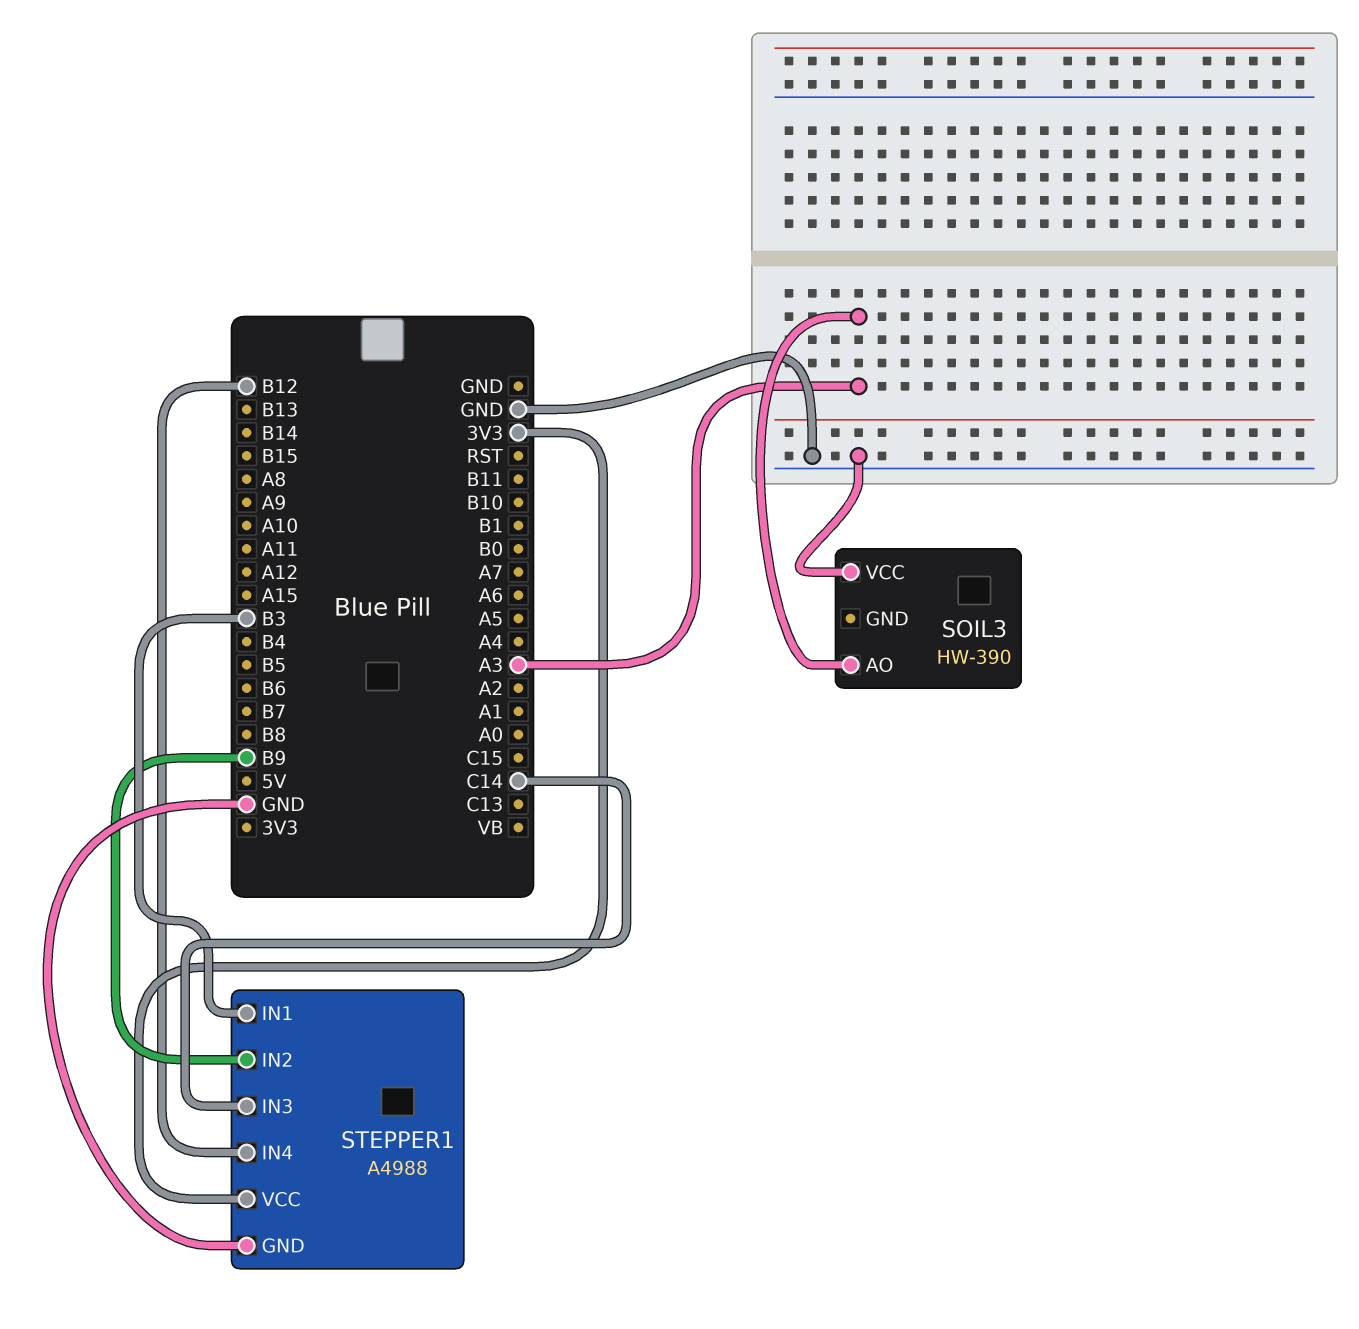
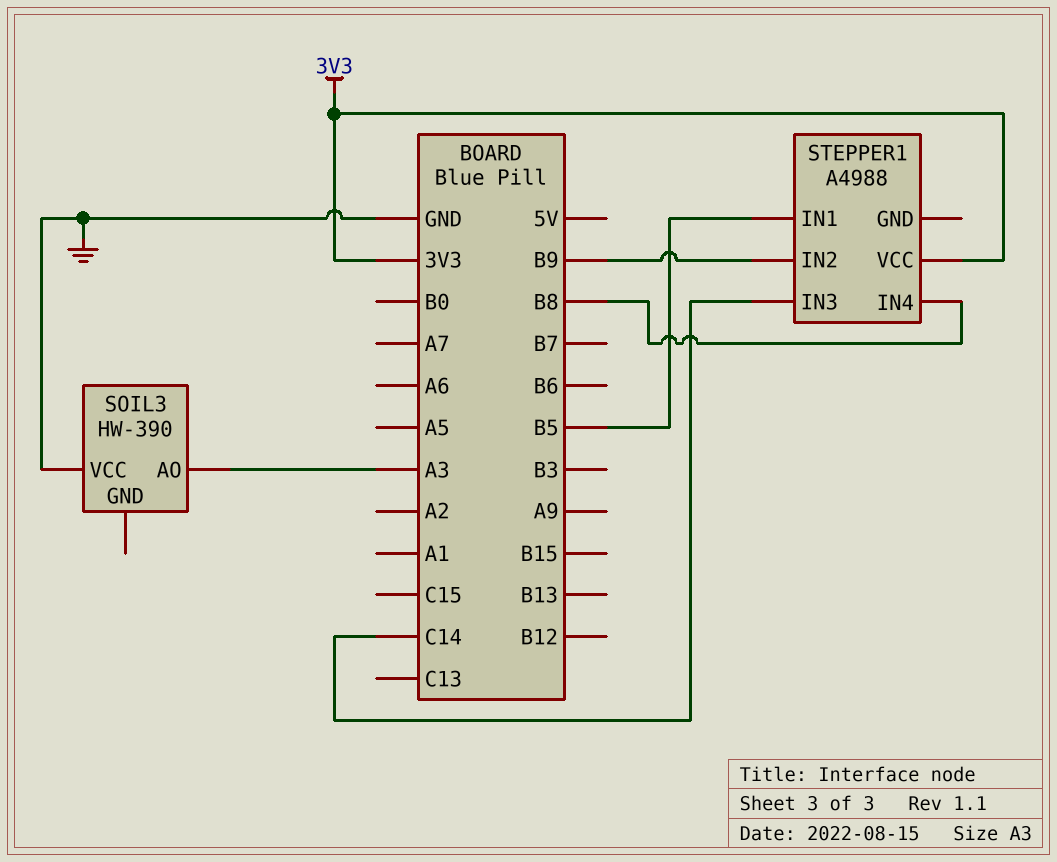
STEPPER1 pin GND: GND -> none
STEPPER1 pin IN1: B3 -> B5
STEPPER1 pin IN4: B12 -> B8

